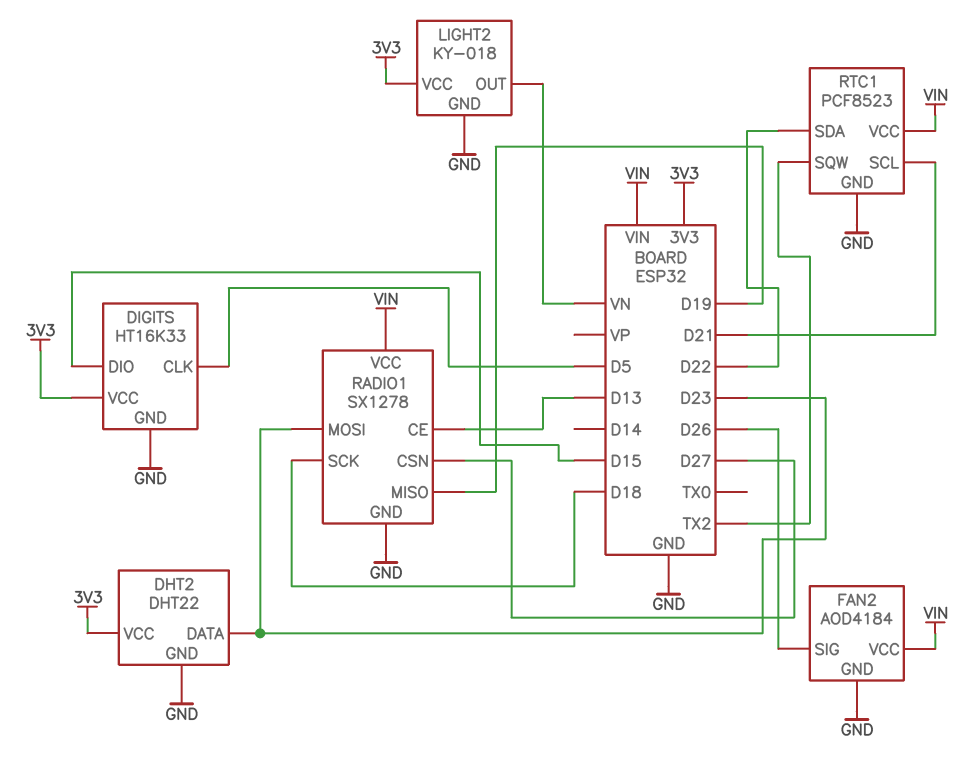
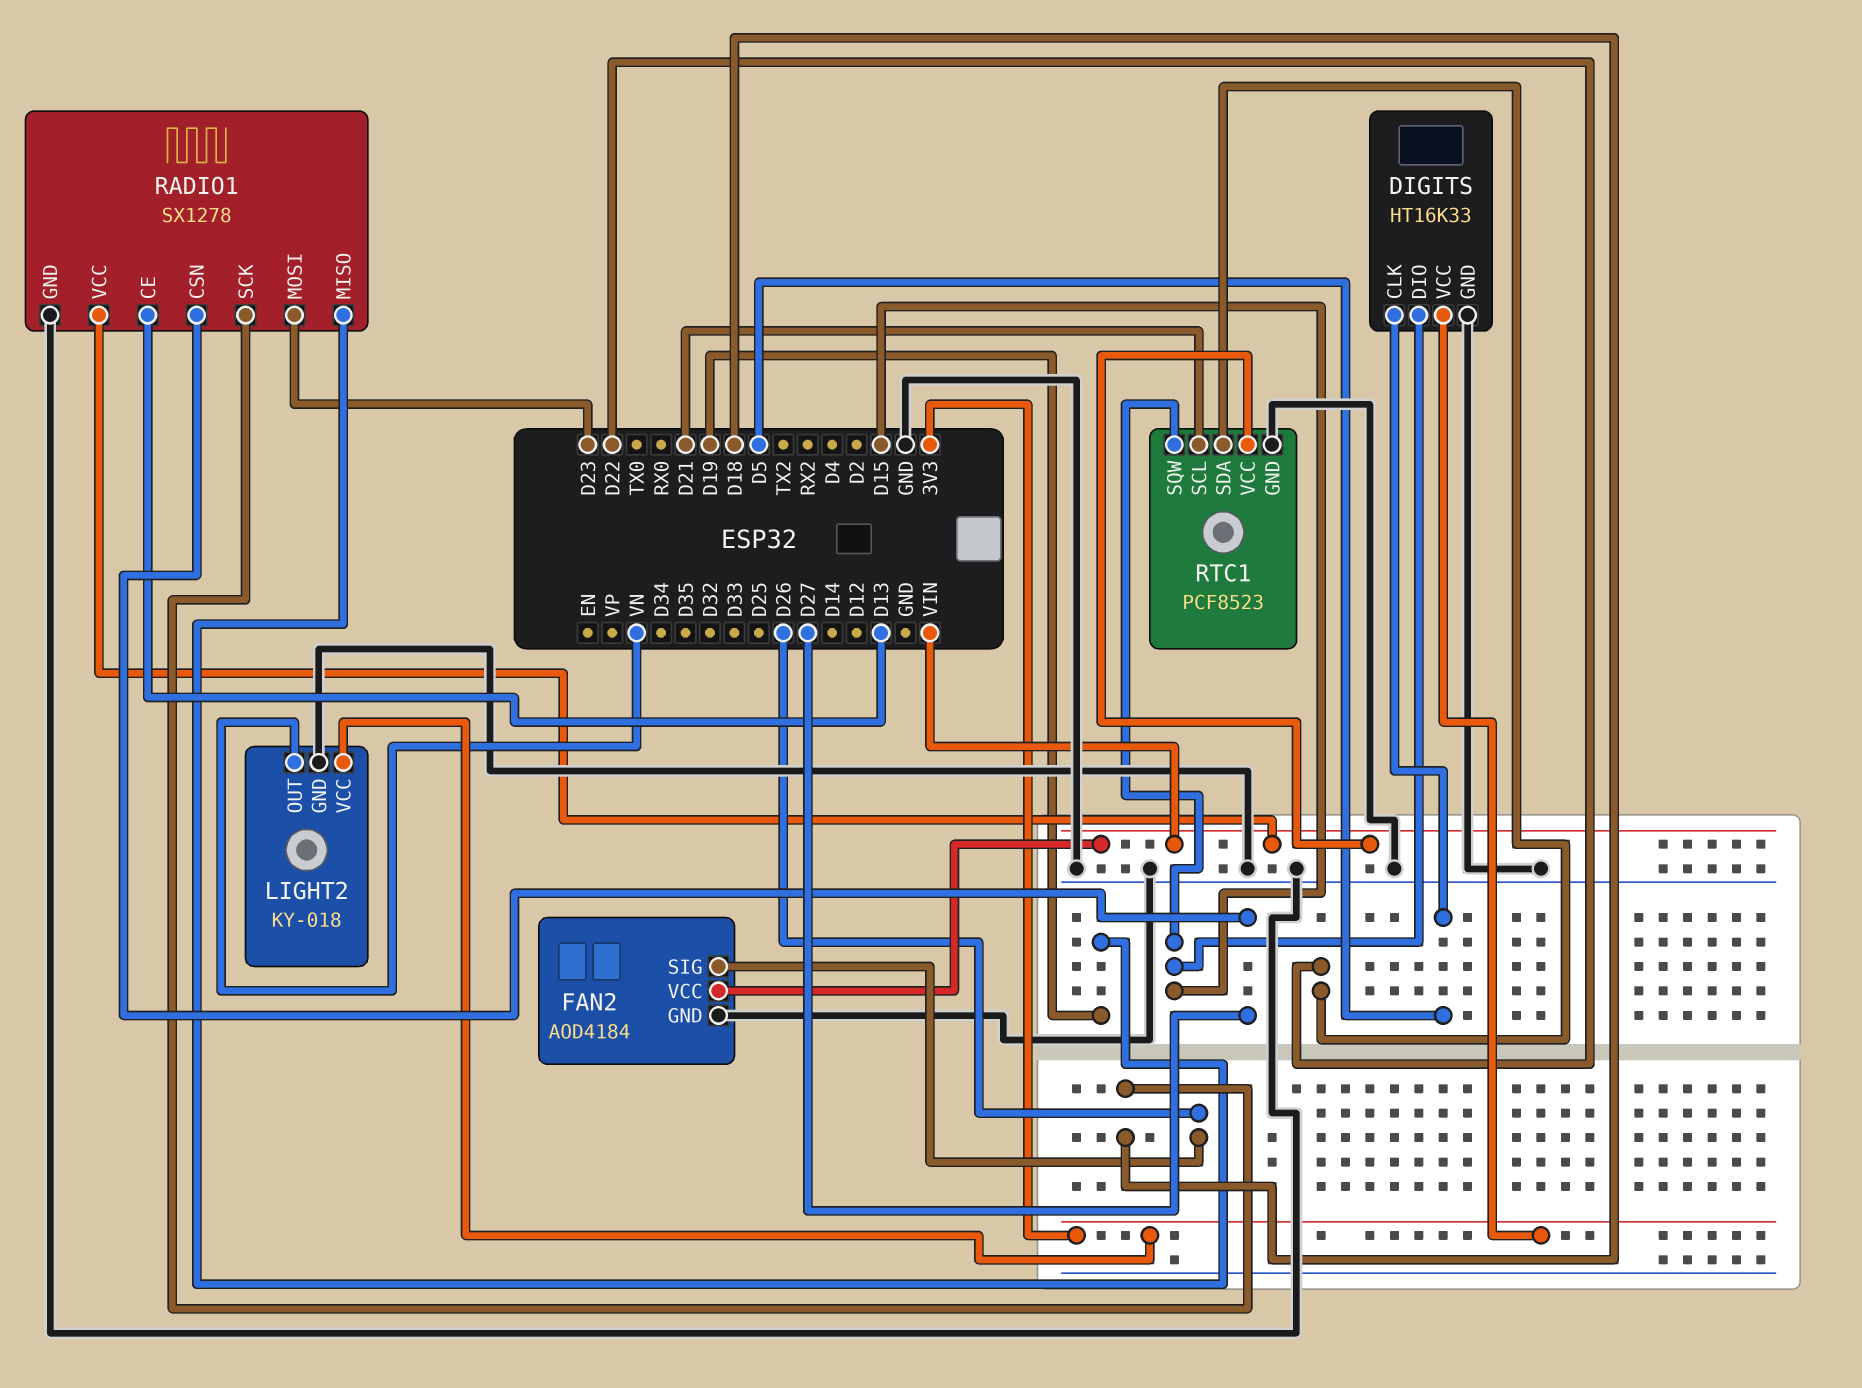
DHT2: DHT22 -> none
DHT2 pin DATA: D23 -> none
DHT2 pin GND: GND -> none
DHT2 pin VCC: 3V3 -> none
RTC1 pin SQW: TX2 -> D15

